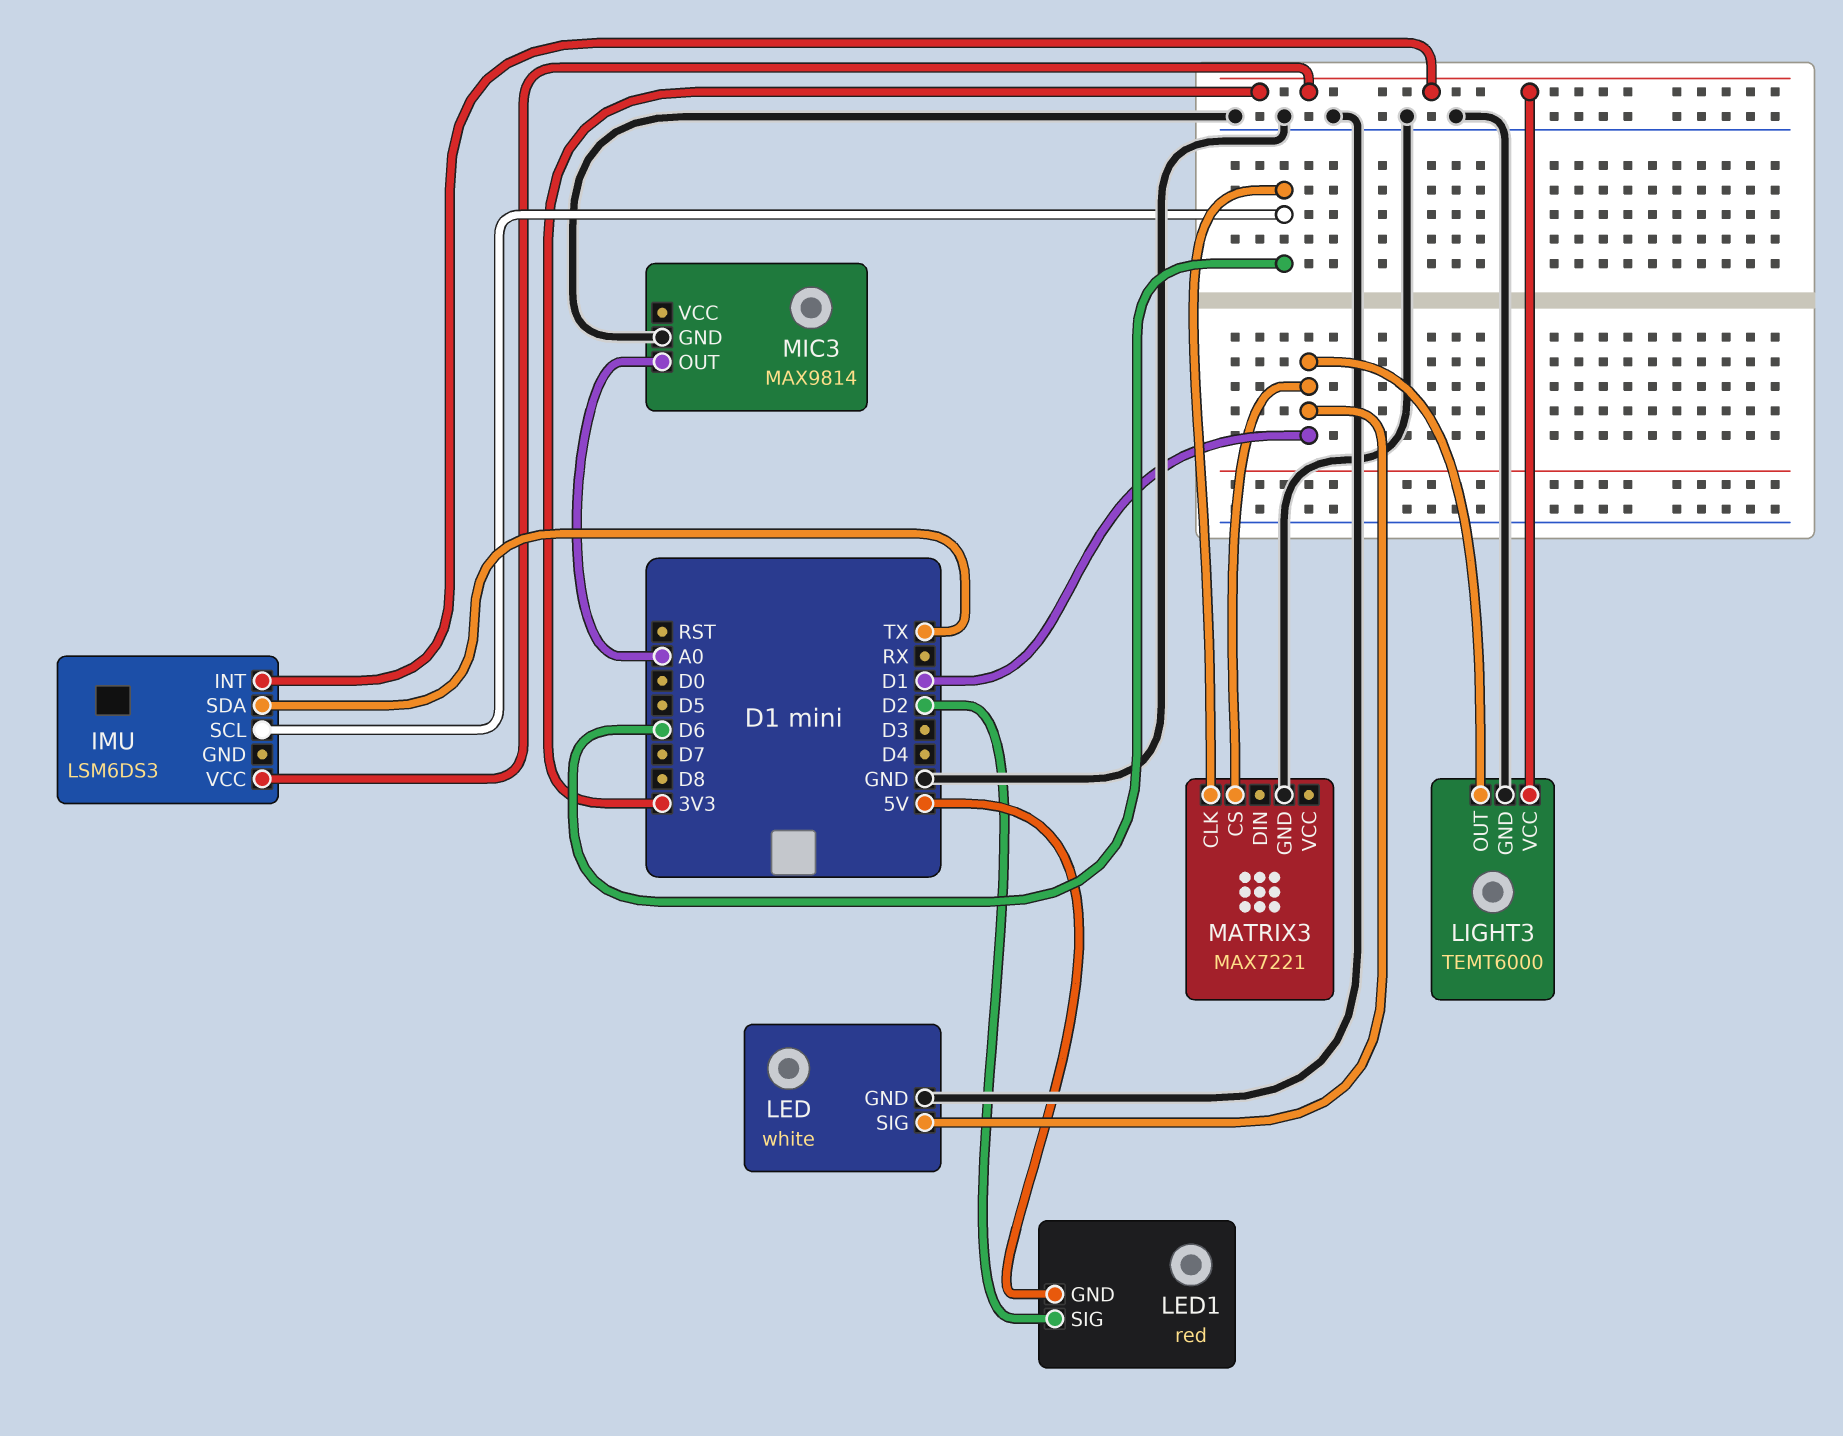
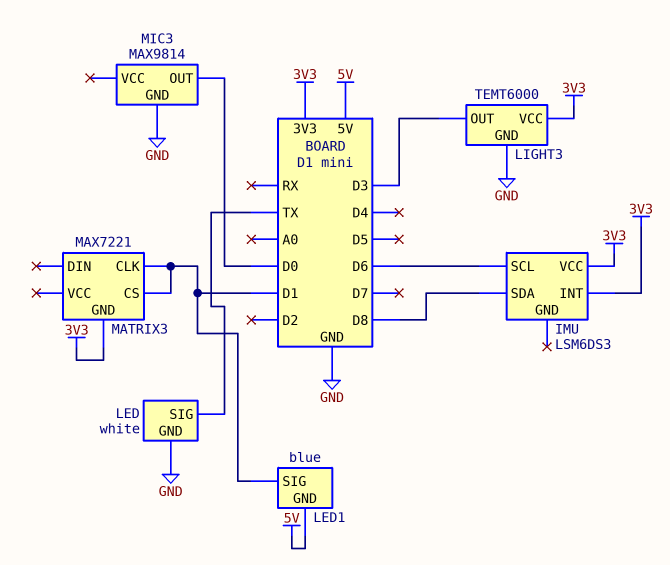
IMU pin SDA: TX -> D8
LED pin SIG: D1 -> TX
LED1: red -> blue
LED1 pin SIG: D2 -> D1
LIGHT3 pin OUT: D1 -> D3
MATRIX3 pin CLK: D6 -> D1
MATRIX3 pin GND: GND -> 3V3
MIC3 pin OUT: A0 -> D0

